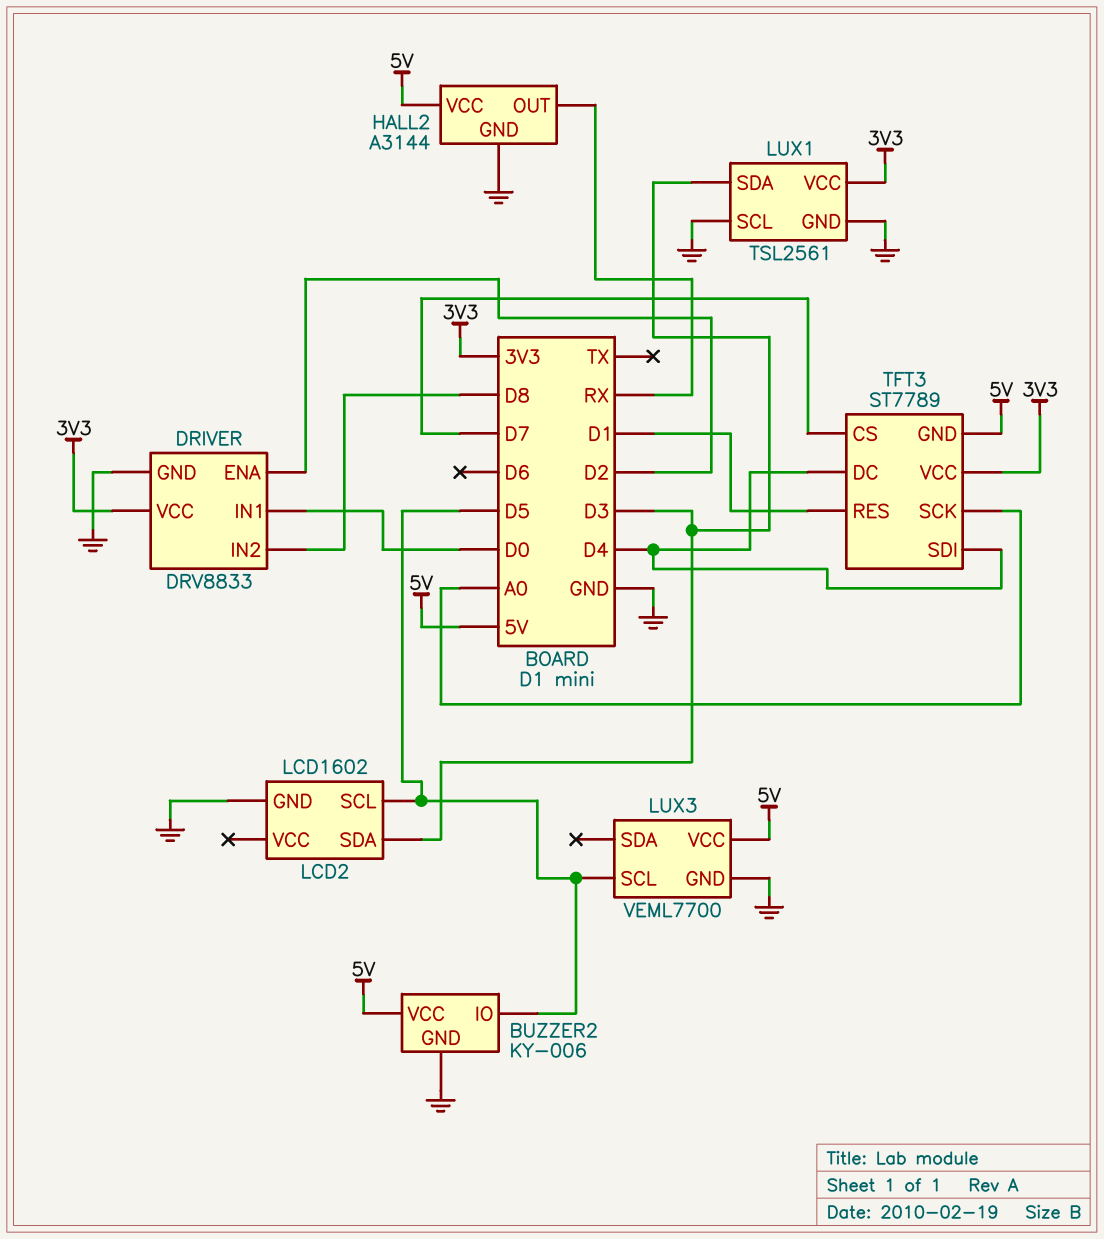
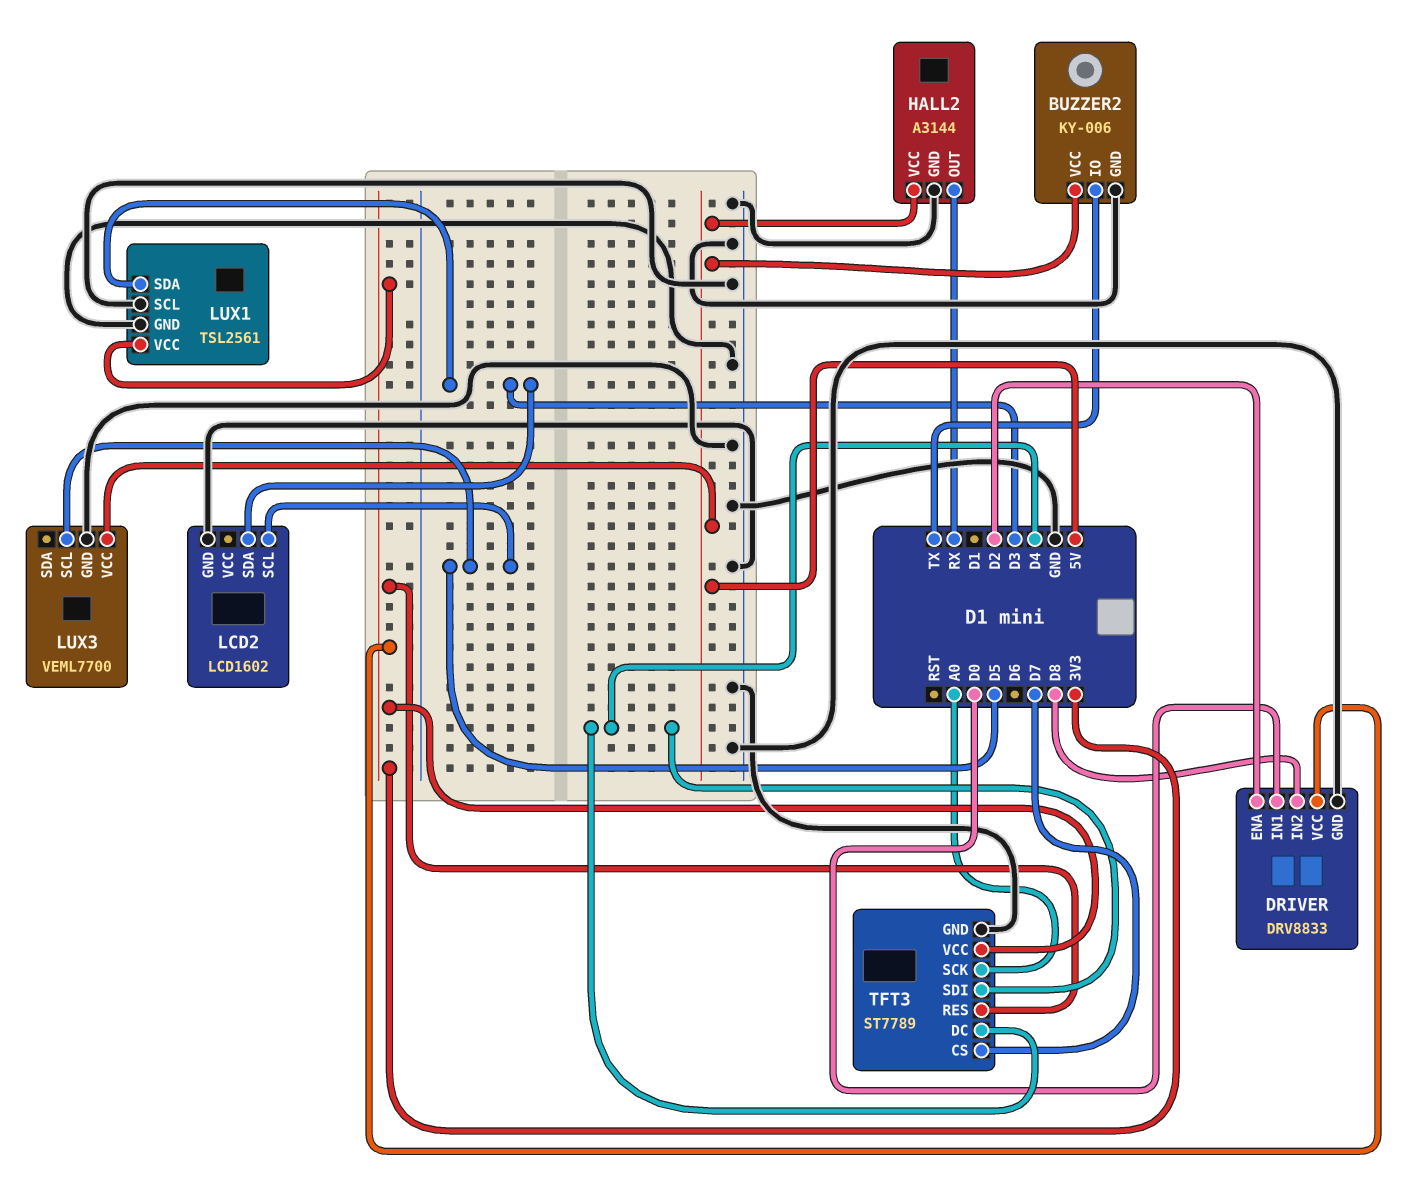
BUZZER2 pin IO: D5 -> TX
TFT3 pin GND: 5V -> GND
TFT3 pin RES: D1 -> 3V3

